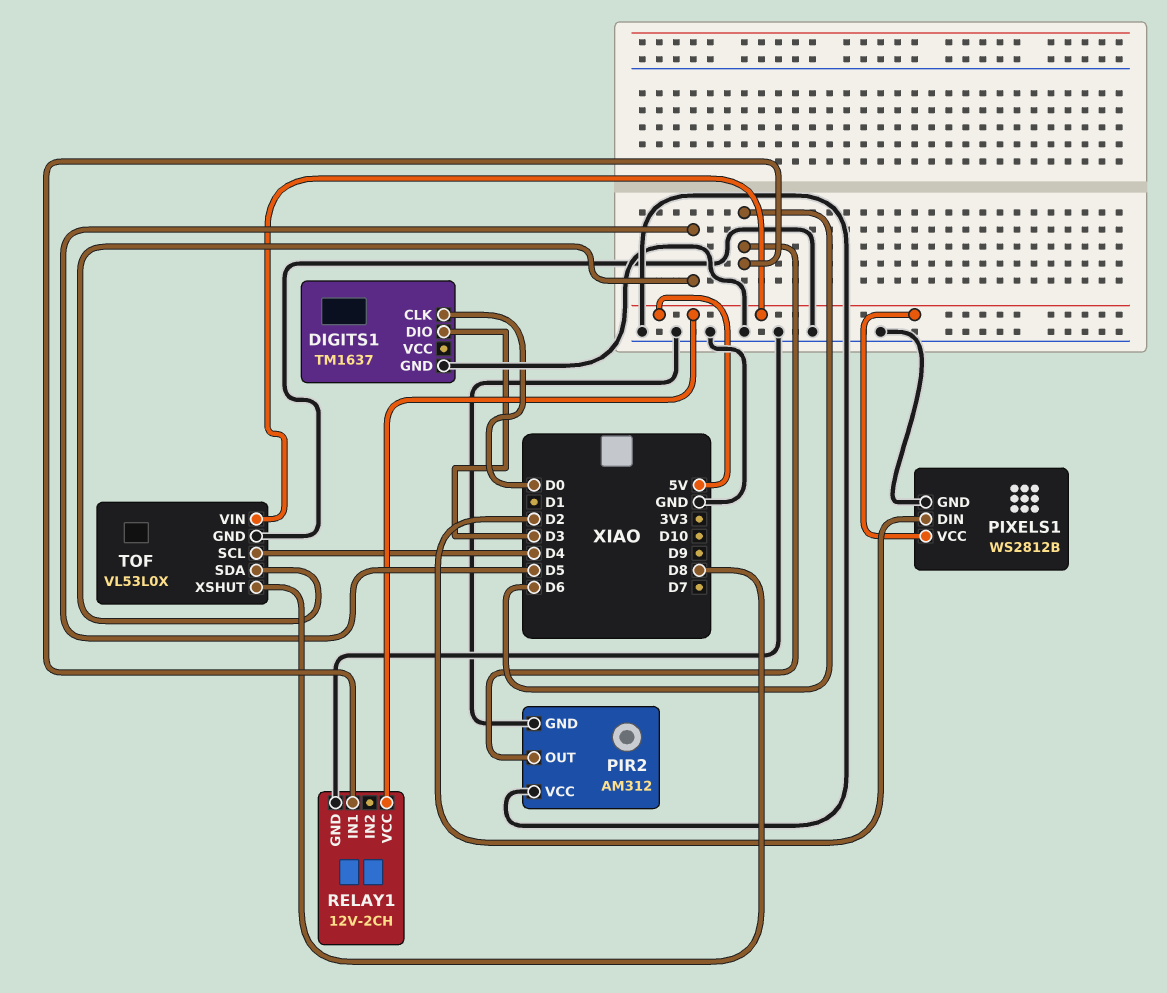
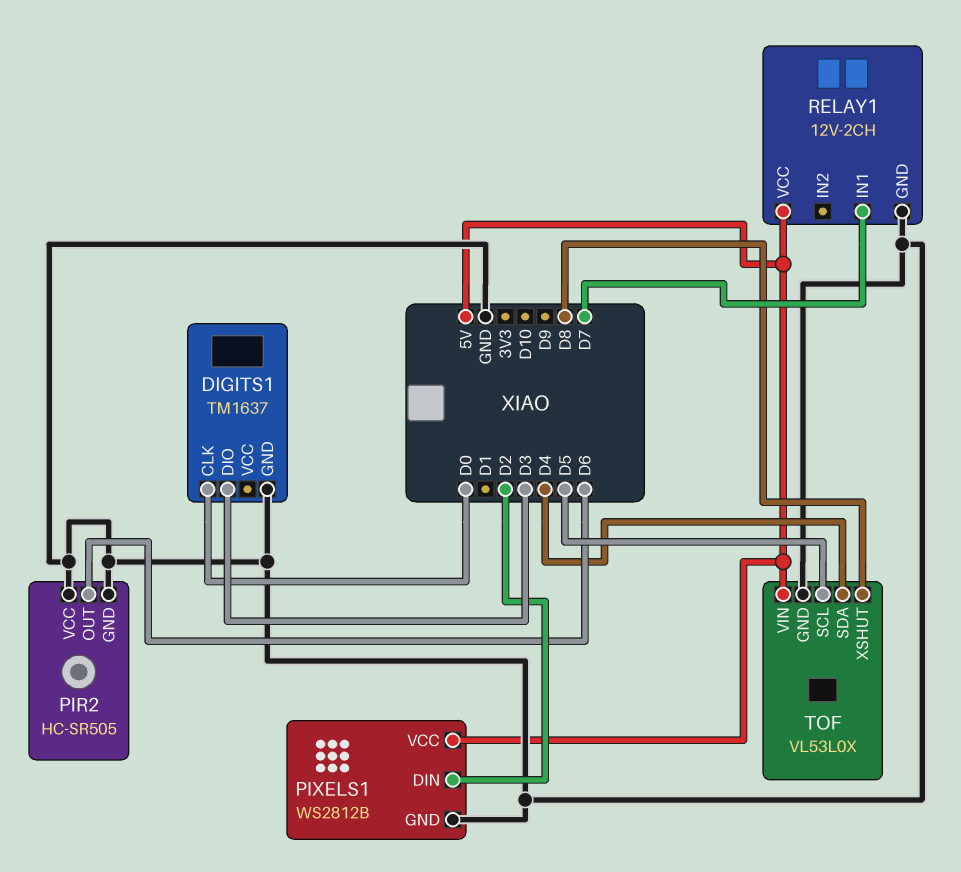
PIR2: AM312 -> HC-SR505
RELAY1 pin IN1: D6 -> D7
TOF pin SCL: D4 -> D5
TOF pin SDA: D5 -> D4

